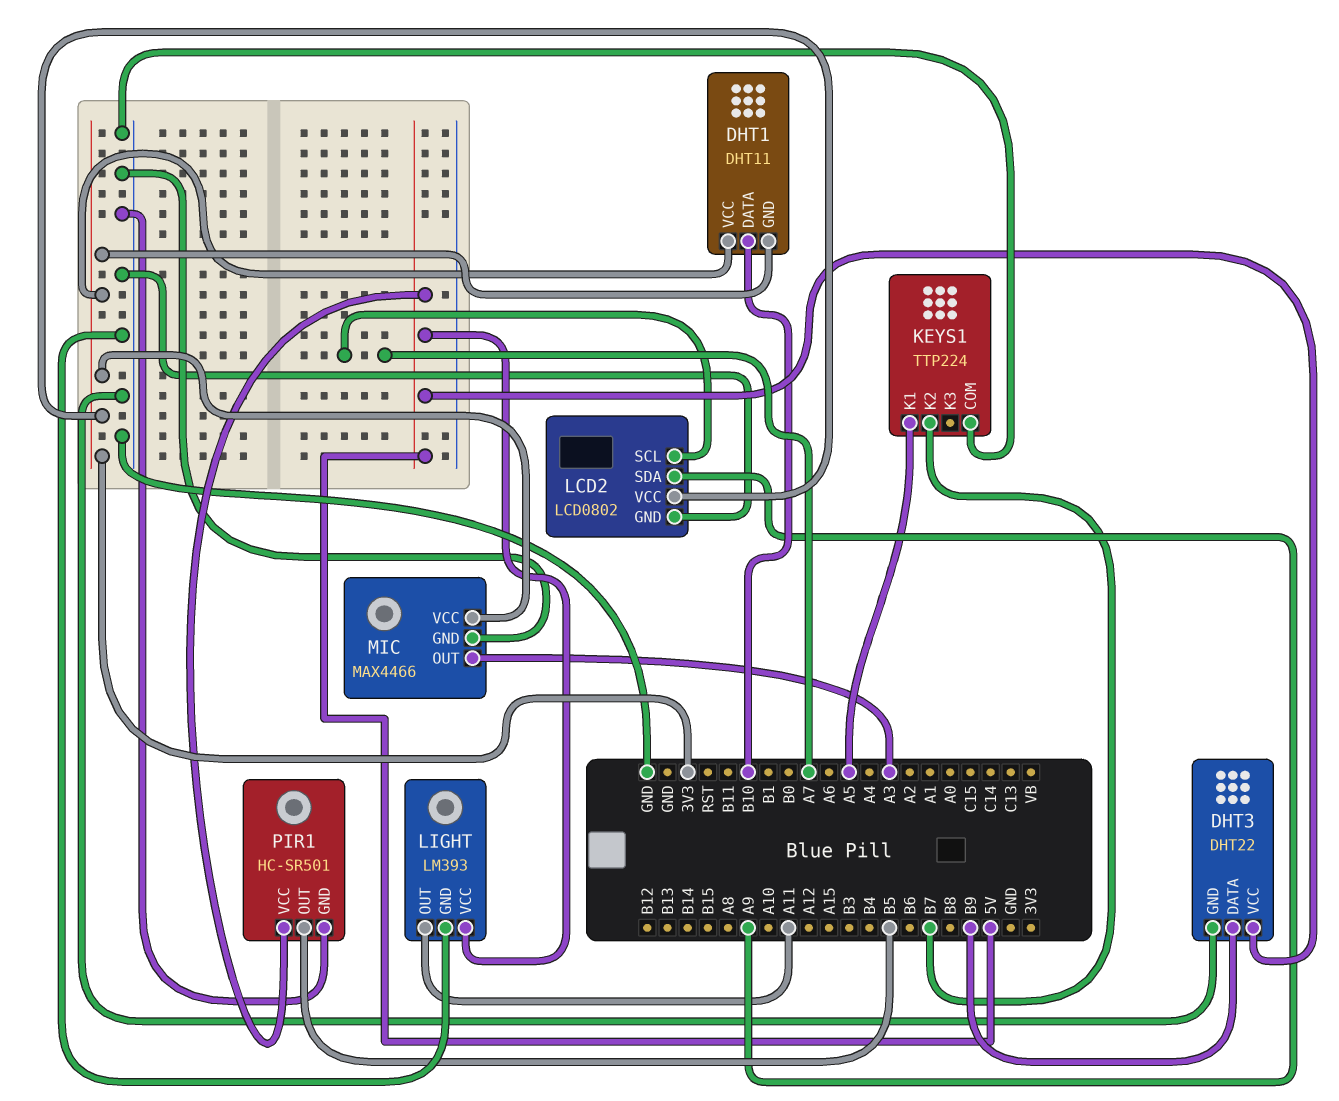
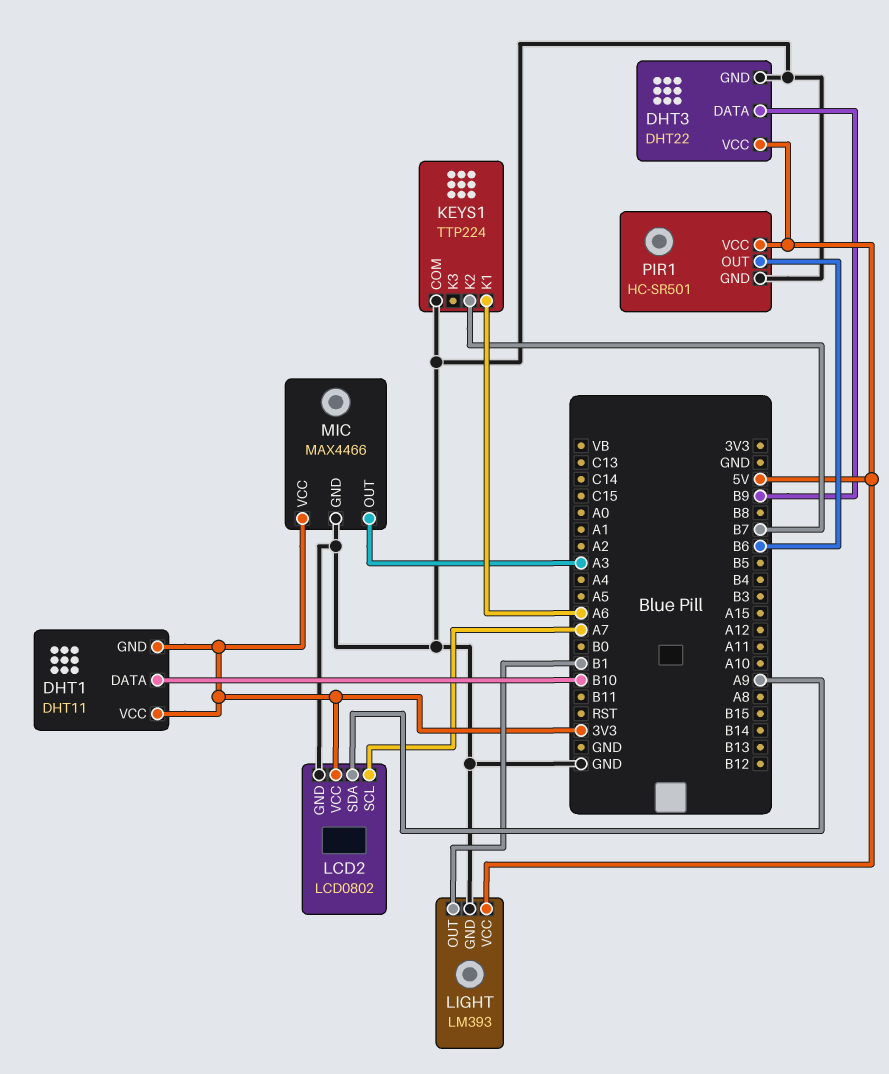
KEYS1 pin K1: A5 -> A6
LIGHT pin OUT: A11 -> B1
PIR1 pin OUT: B5 -> B6

